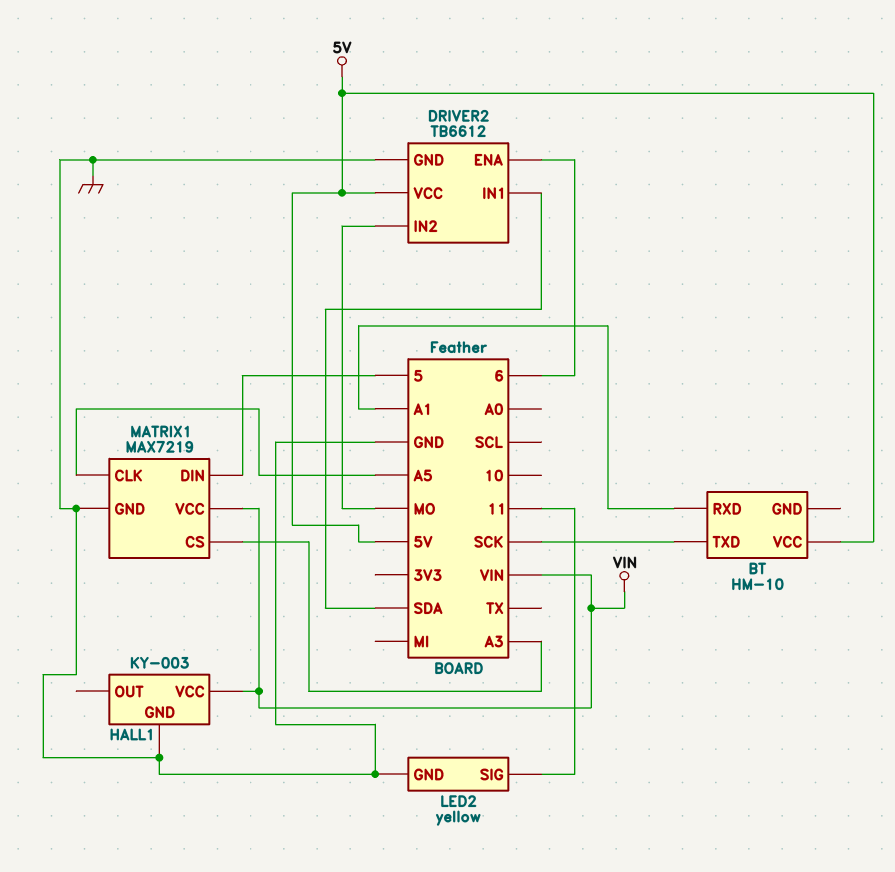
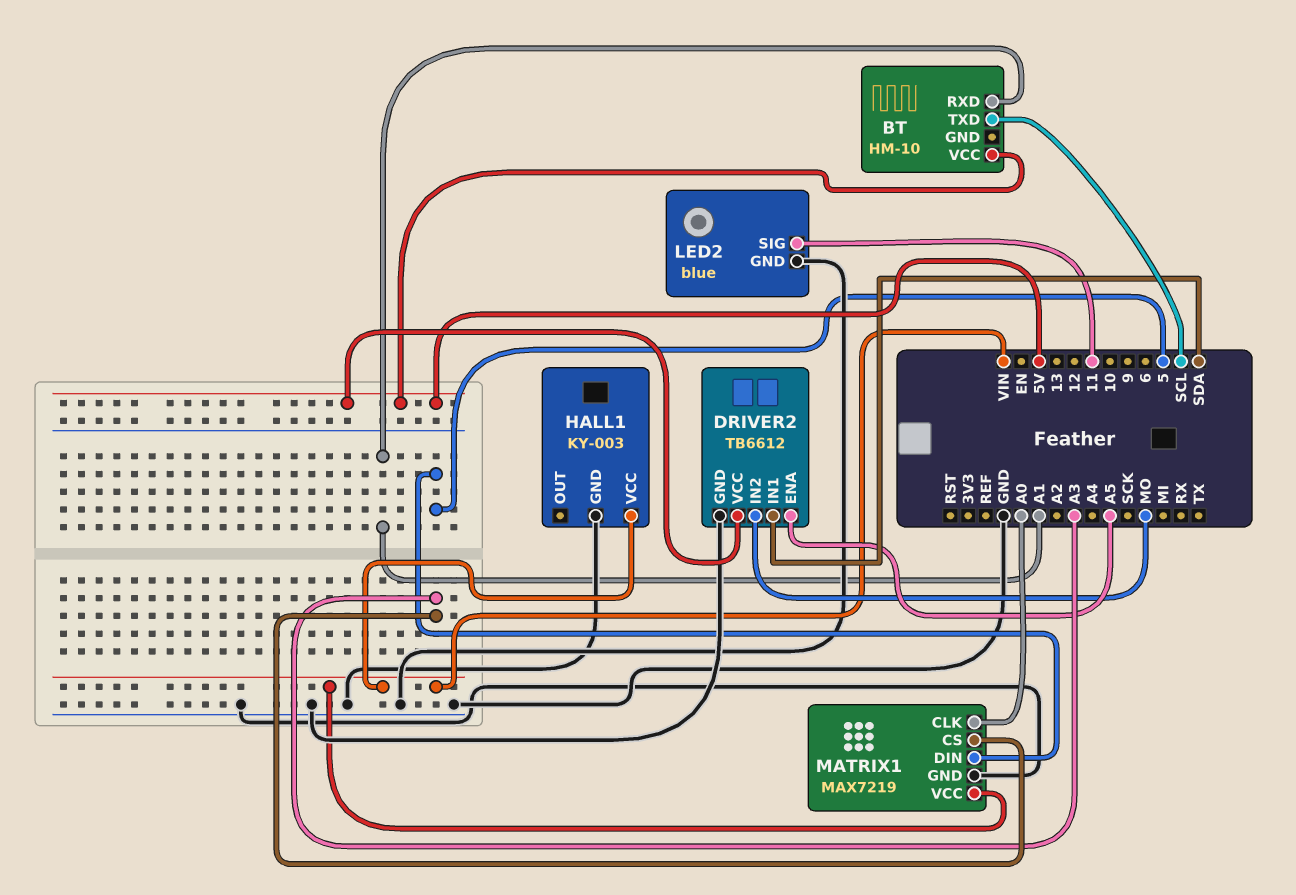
BT pin TXD: SCK -> SCL
DRIVER2 pin ENA: 6 -> A5
LED2: yellow -> blue
MATRIX1 pin CLK: A5 -> A0

